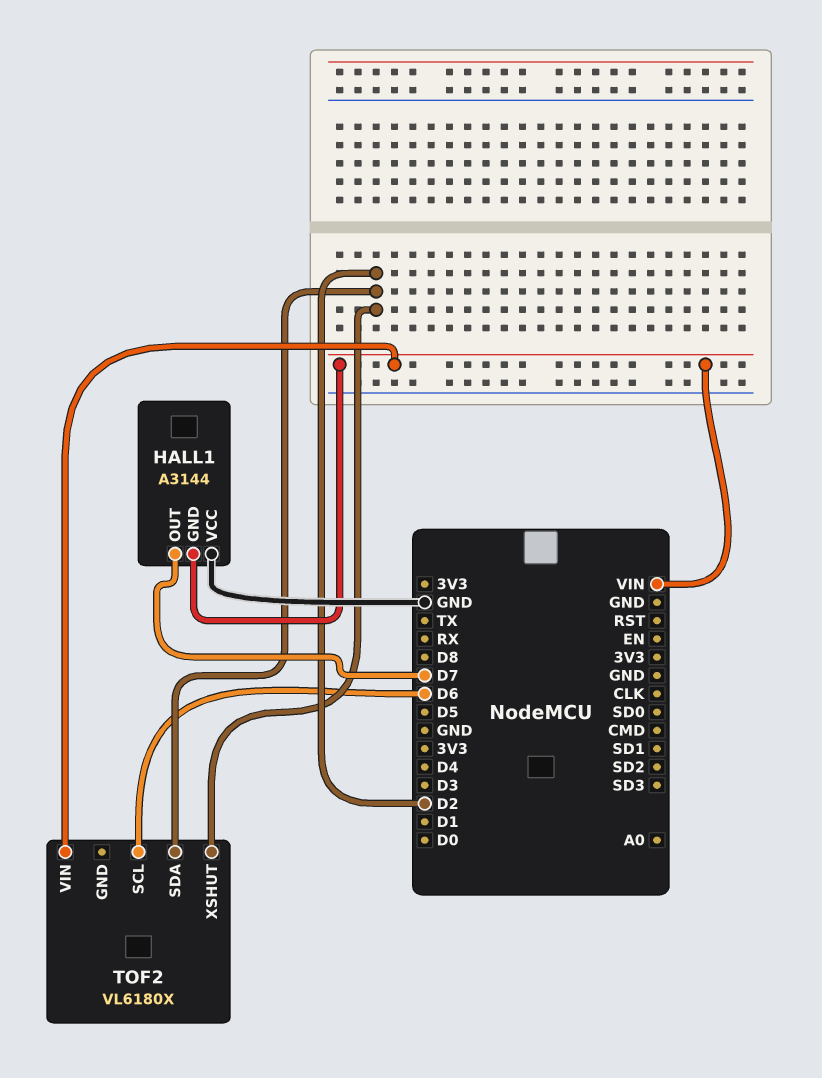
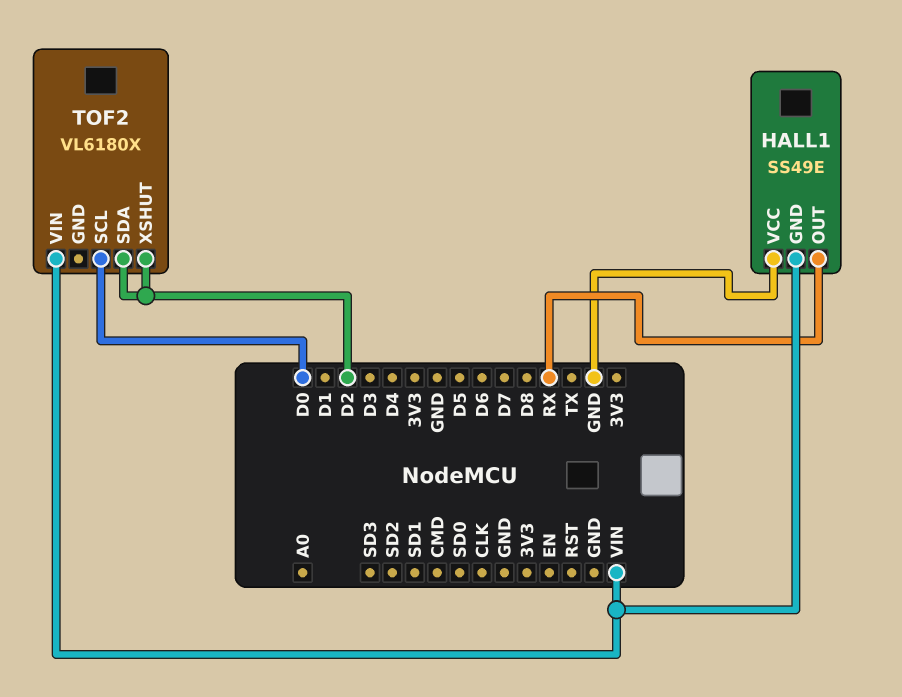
HALL1: A3144 -> SS49E
HALL1 pin OUT: D7 -> RX
TOF2 pin SCL: D6 -> D0

